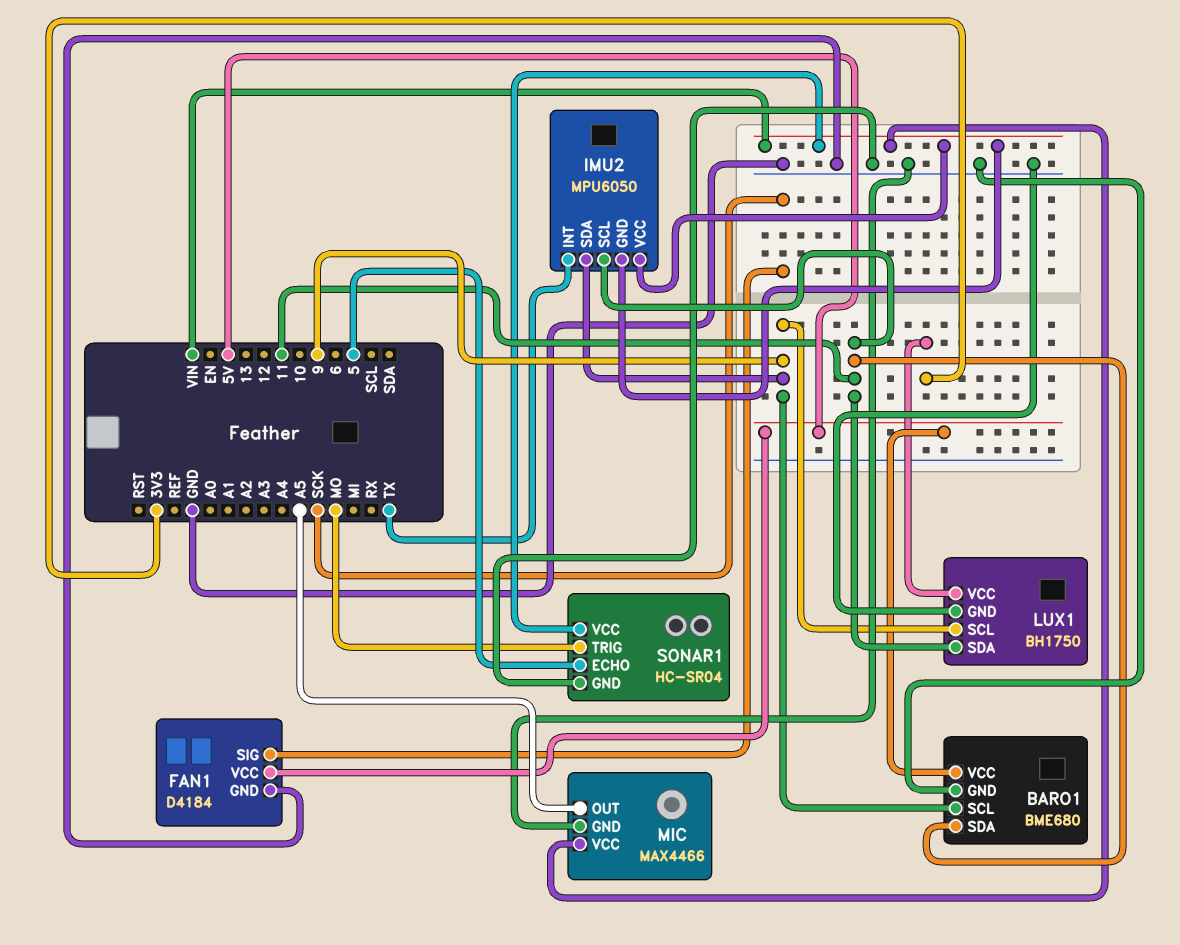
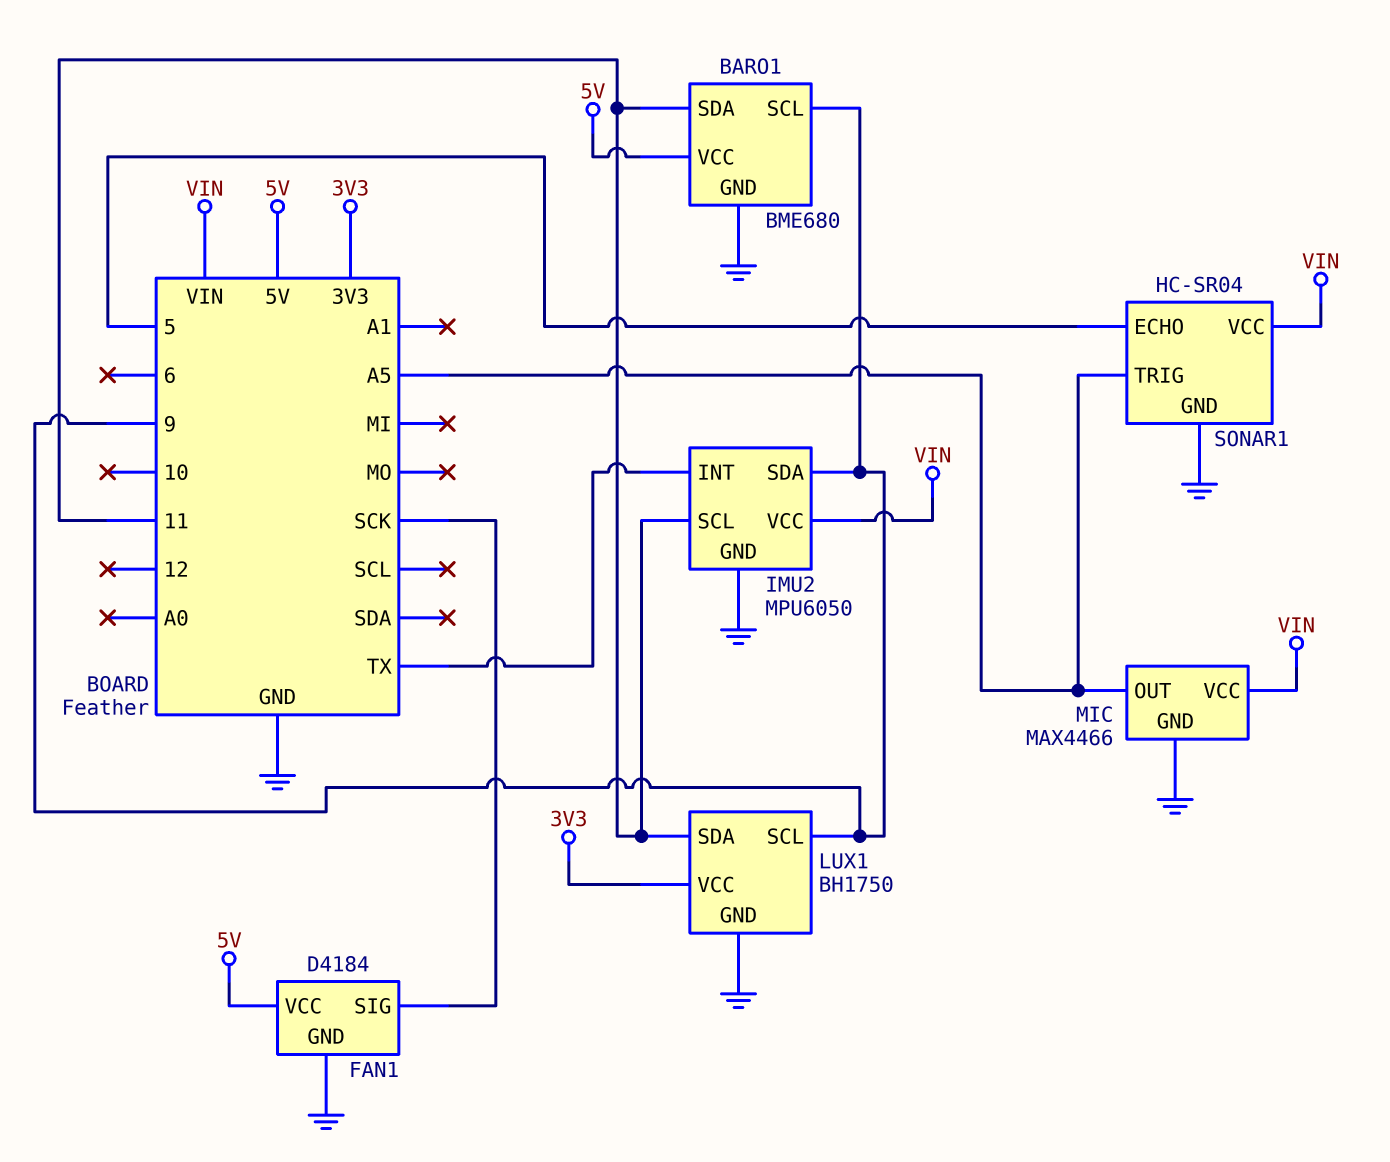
IMU2 pin GND: VIN -> GND
SONAR1 pin TRIG: MO -> A5

